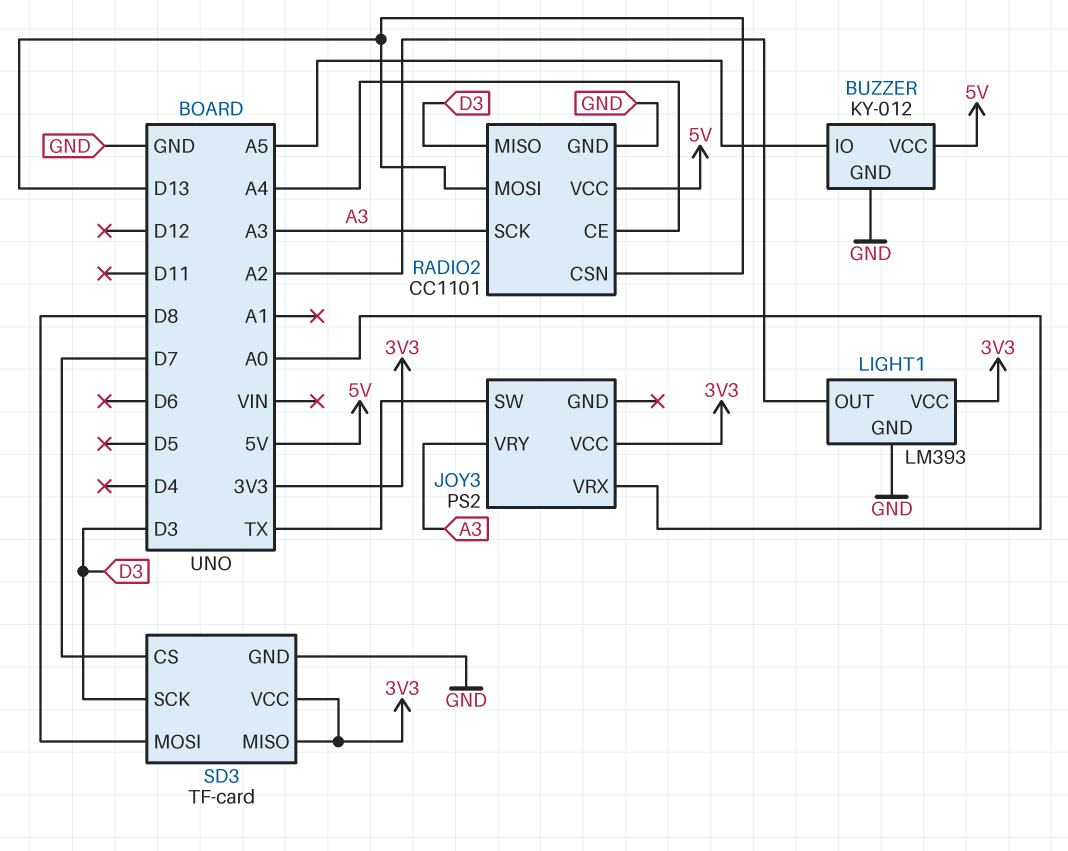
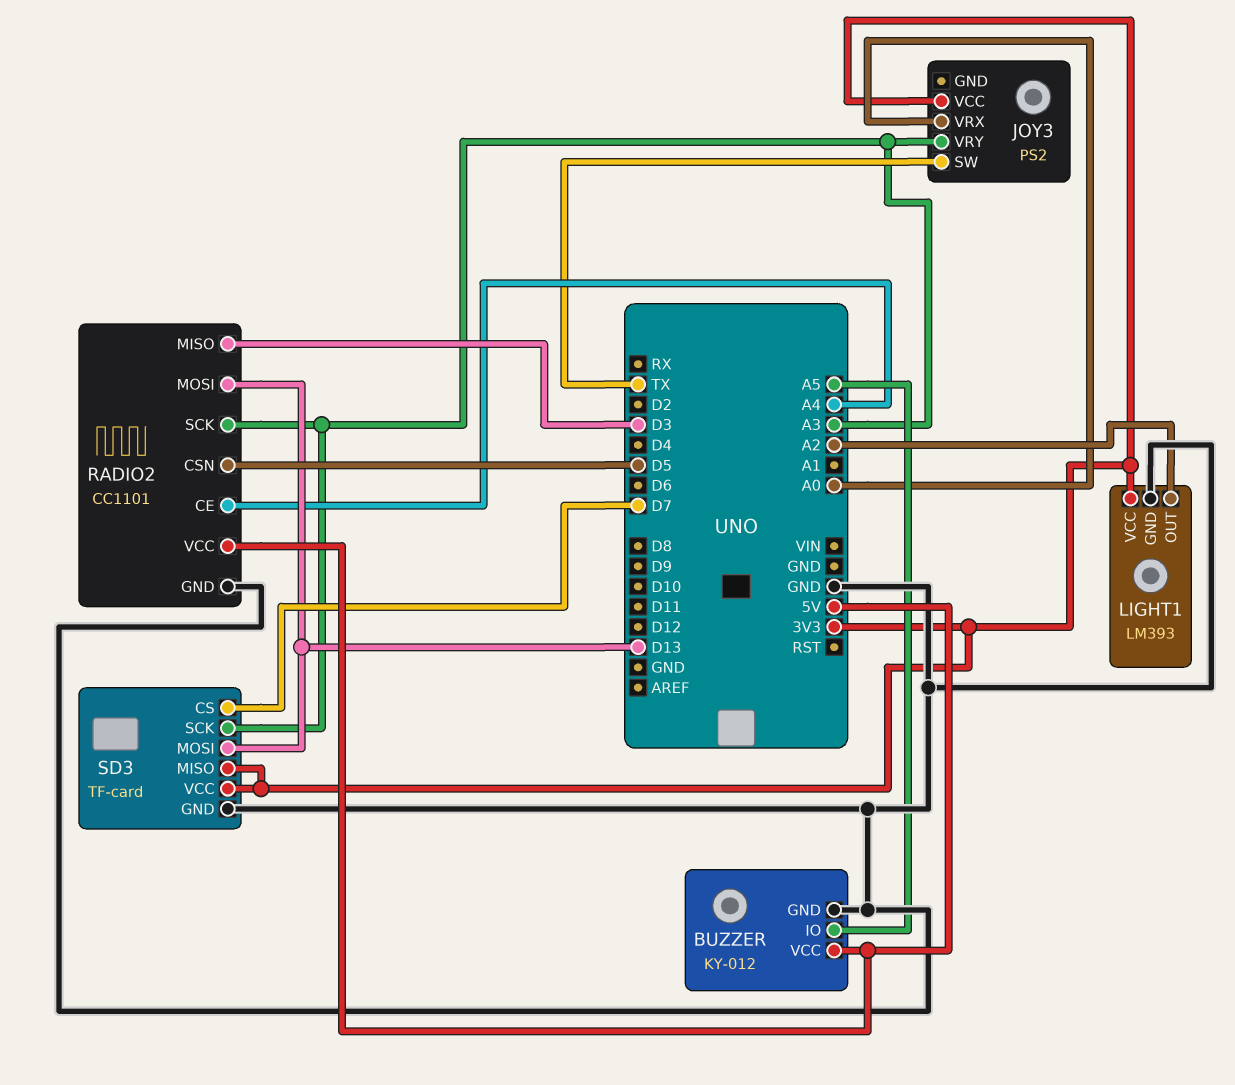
RADIO2 pin CSN: D13 -> D5
SD3 pin MOSI: D8 -> D13
SD3 pin SCK: D3 -> A3

